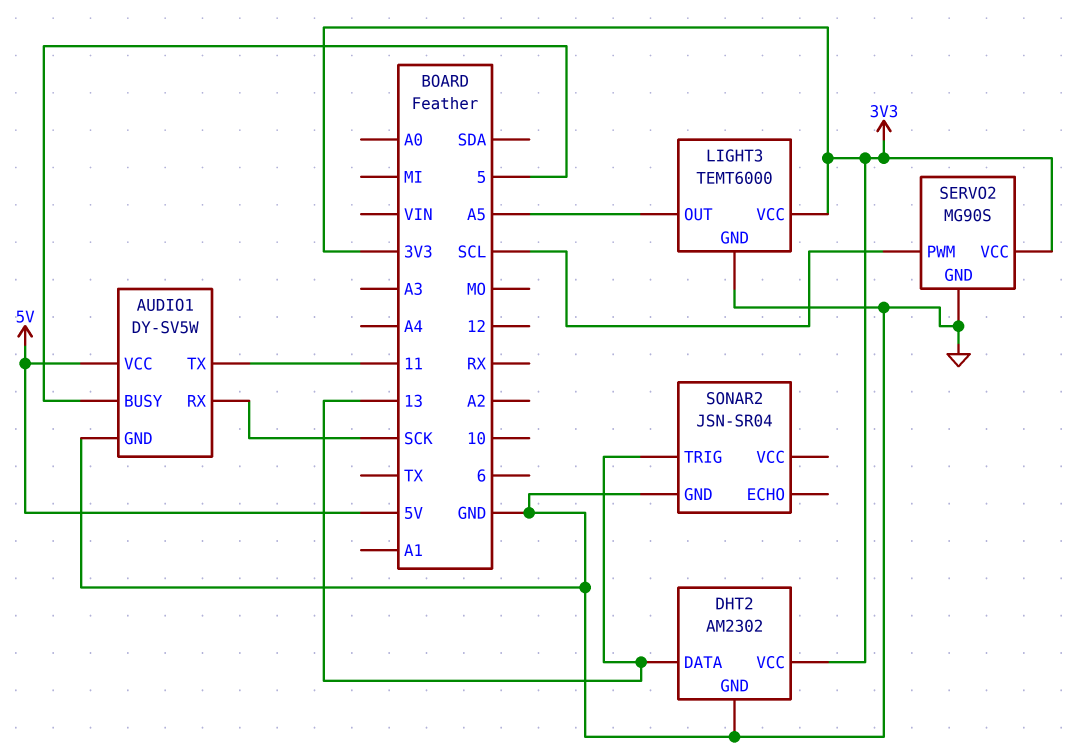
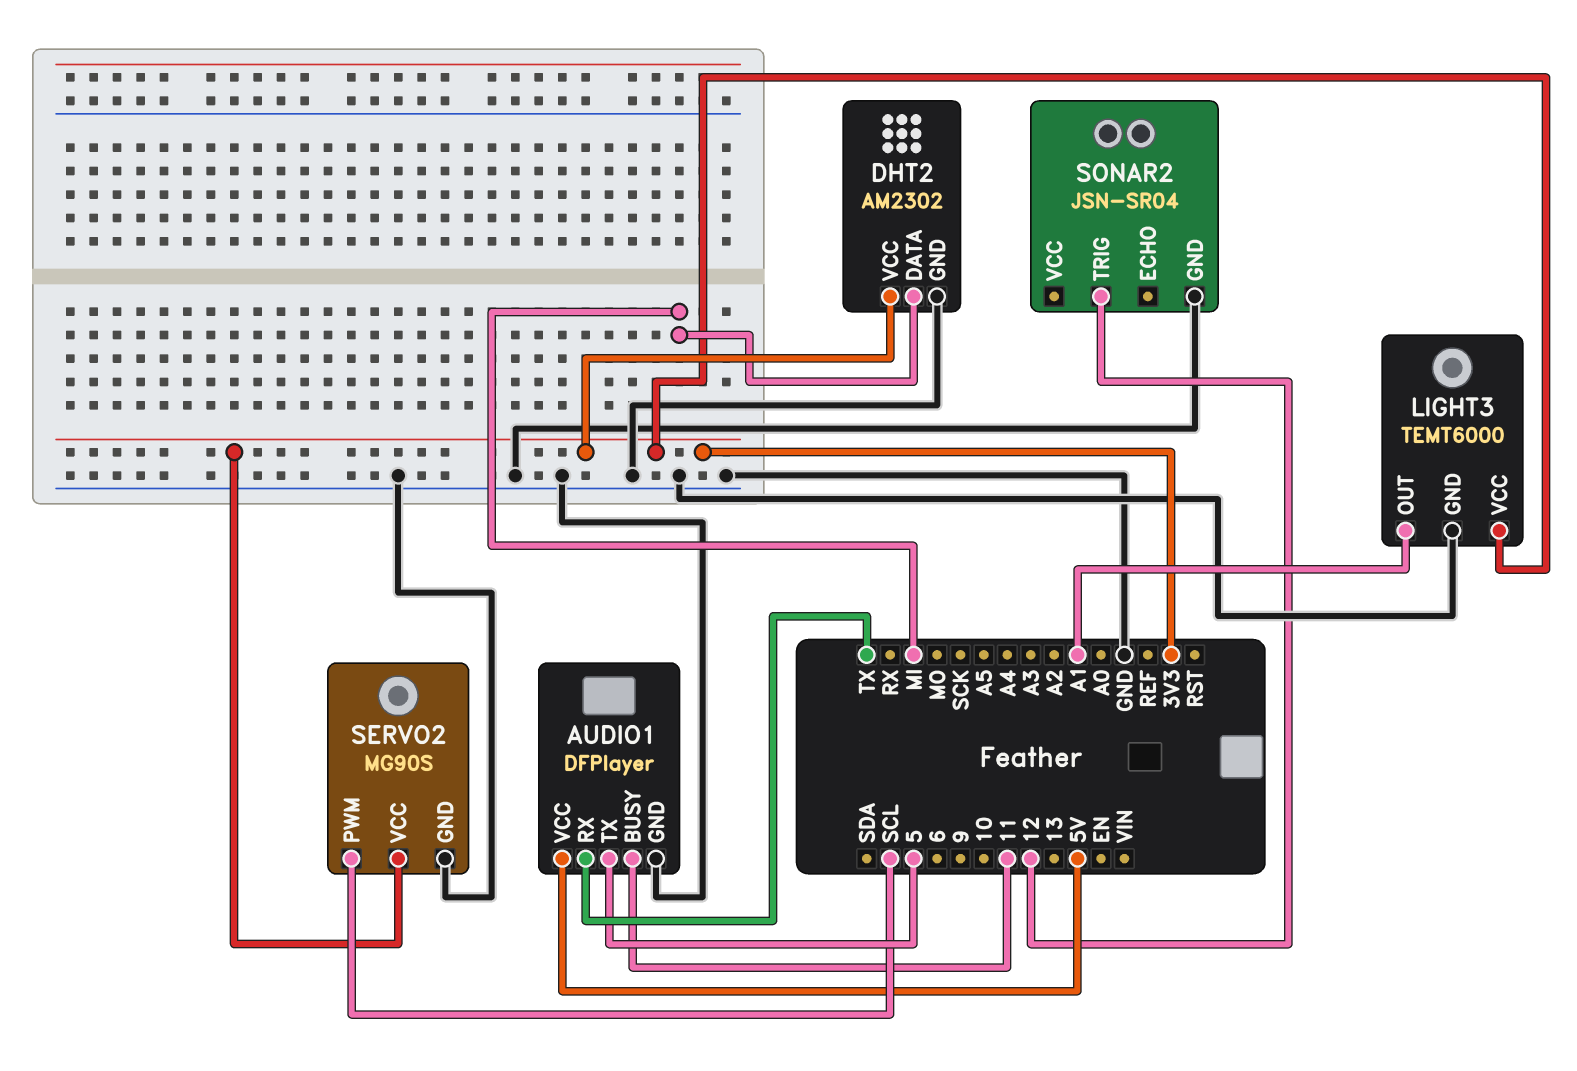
AUDIO1: DY-SV5W -> DFPlayer
AUDIO1 pin BUSY: 5 -> 11
AUDIO1 pin RX: SCK -> TX
AUDIO1 pin TX: 11 -> 5
DHT2 pin DATA: 13 -> MI
LIGHT3 pin OUT: A5 -> A1
SONAR2 pin TRIG: 13 -> 12

